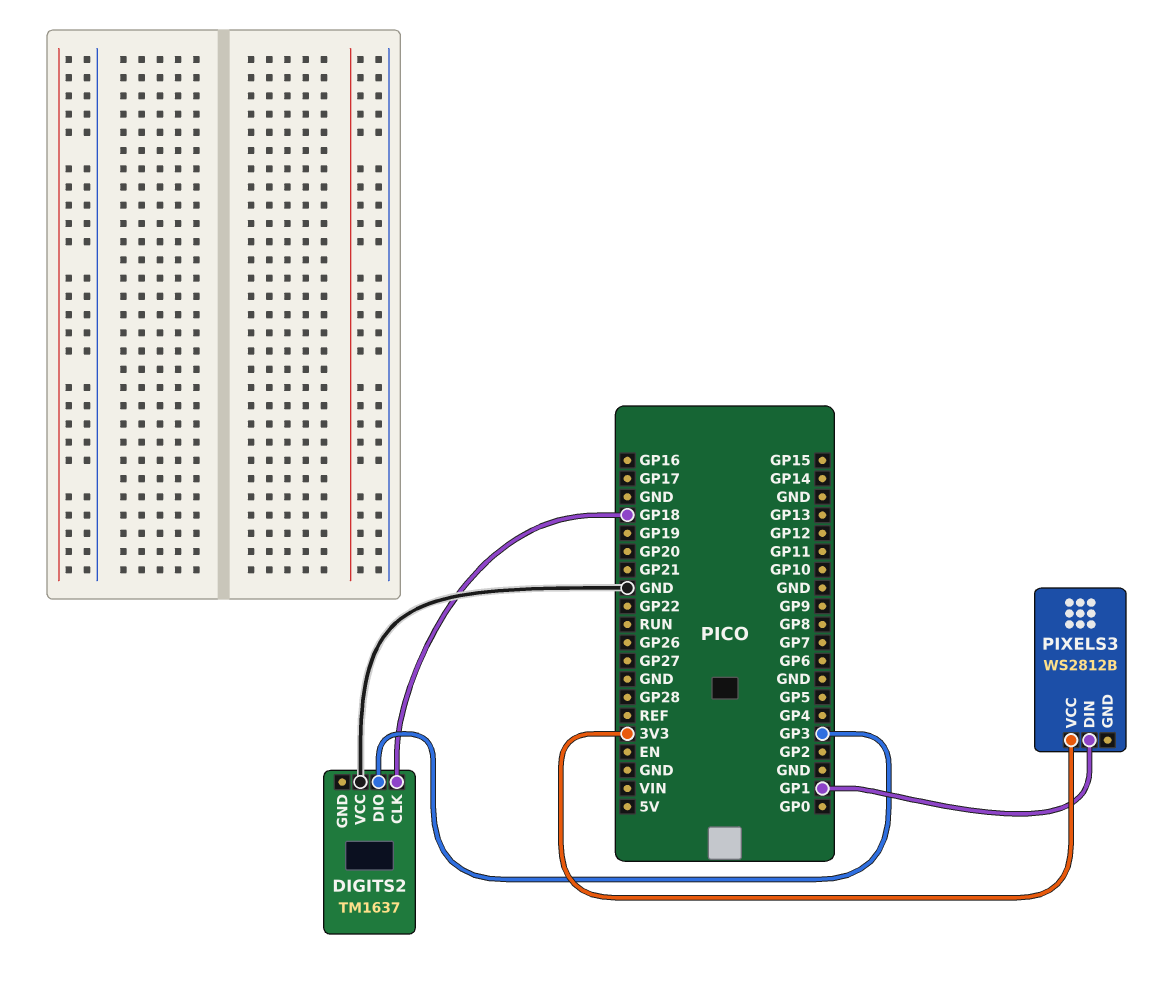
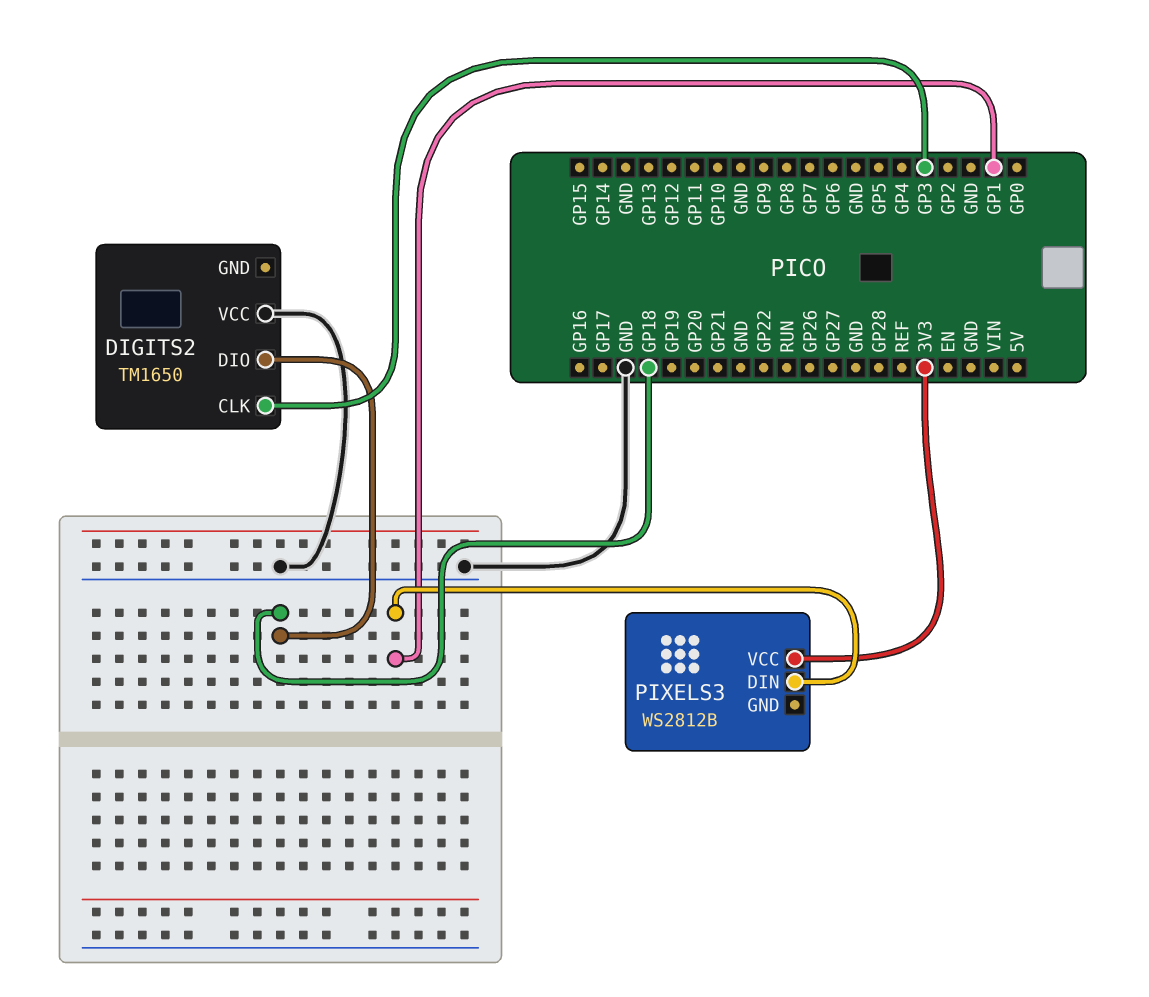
DIGITS2: TM1637 -> TM1650
DIGITS2 pin CLK: GP18 -> GP3
DIGITS2 pin DIO: GP3 -> GP18

